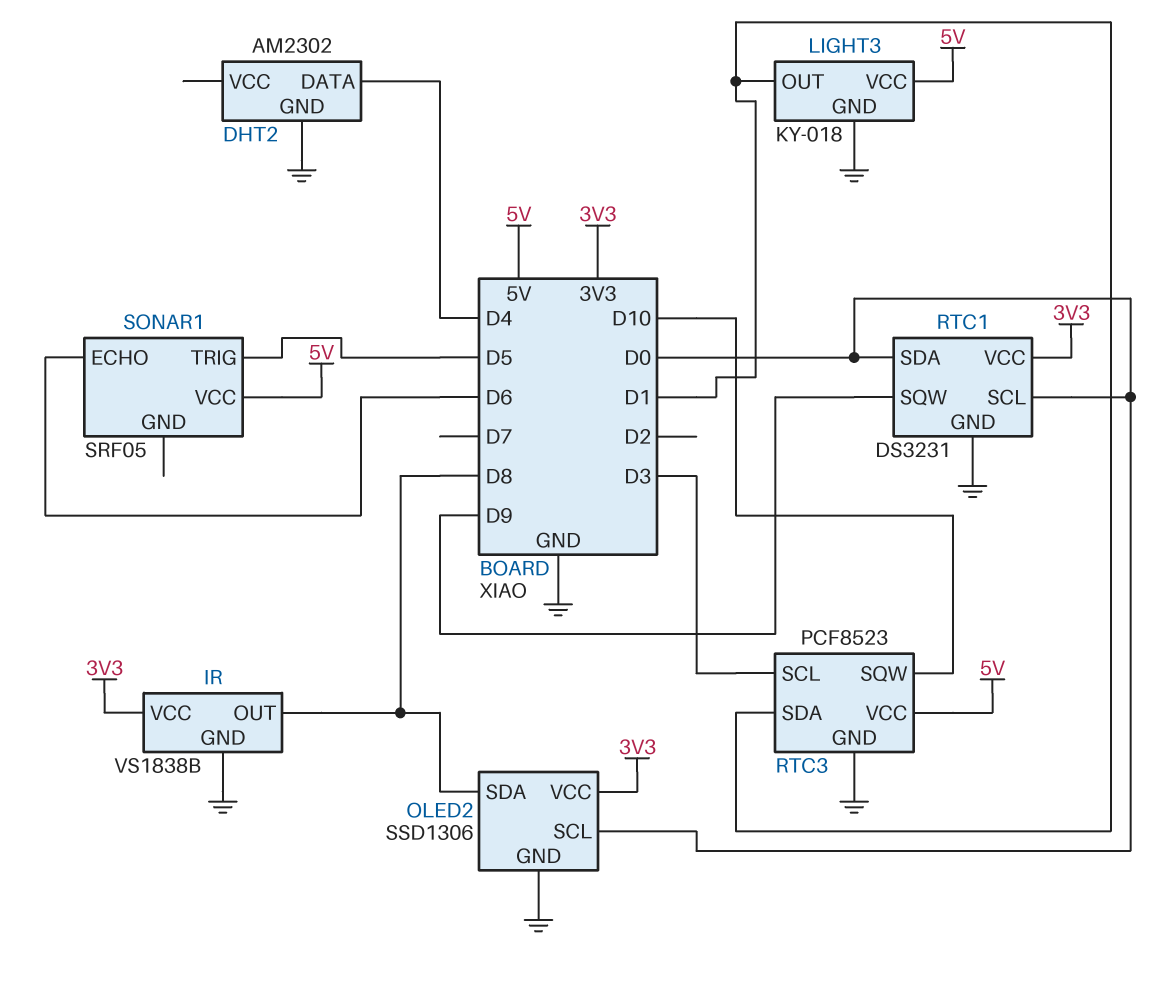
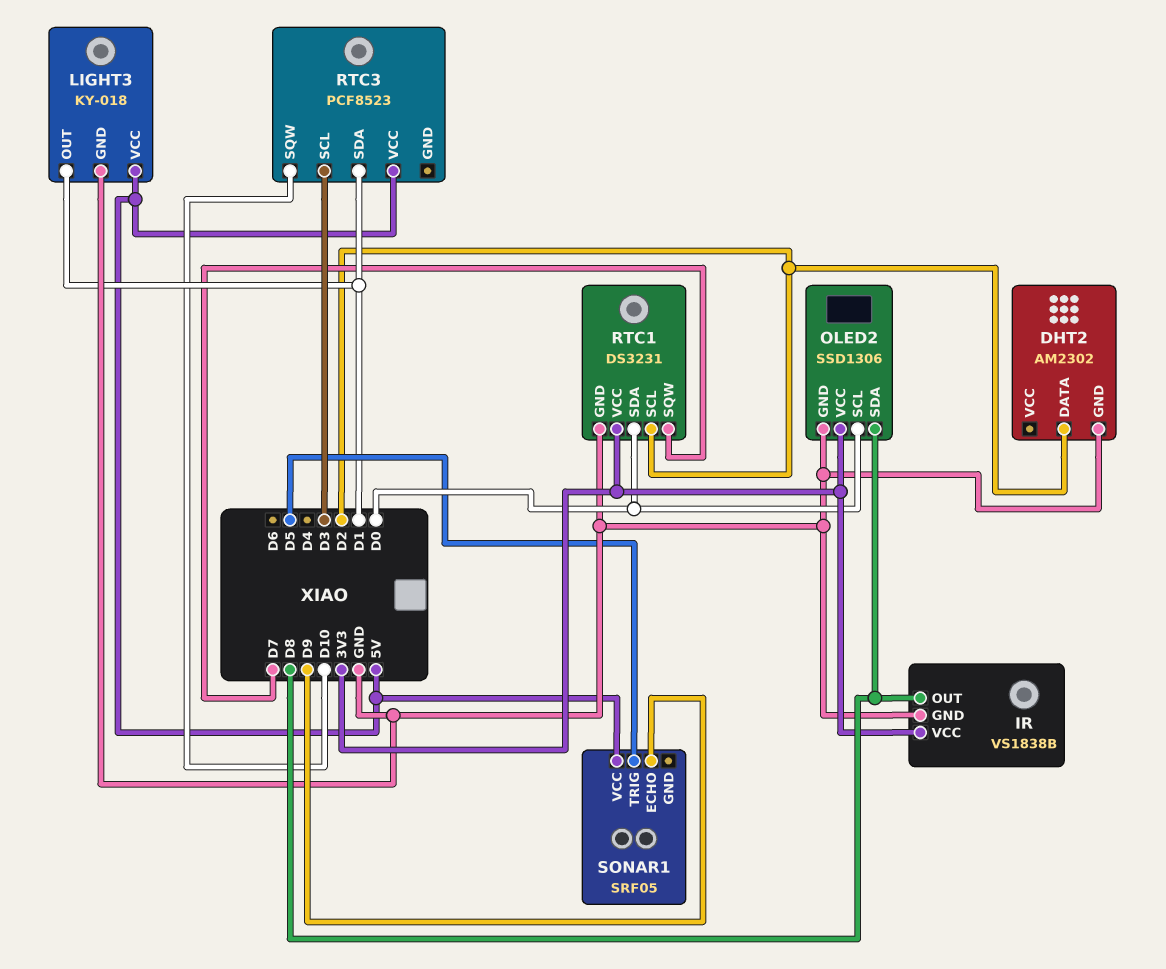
DHT2 pin DATA: D4 -> D2
RTC1 pin SCL: D0 -> D2
RTC1 pin SQW: D9 -> D7
RTC3 pin GND: GND -> none
SONAR1 pin ECHO: D6 -> D9

